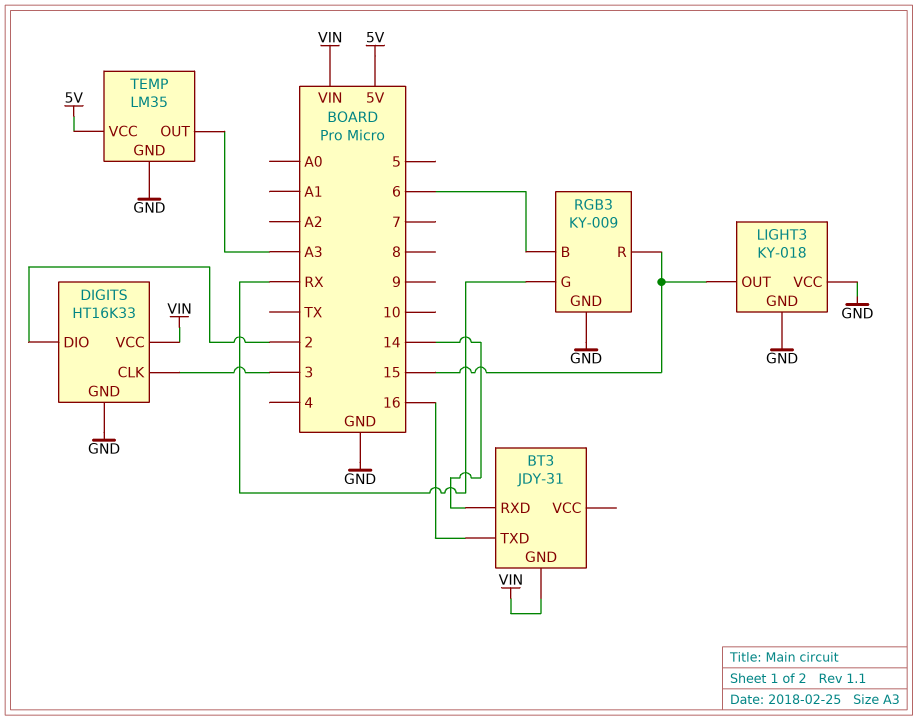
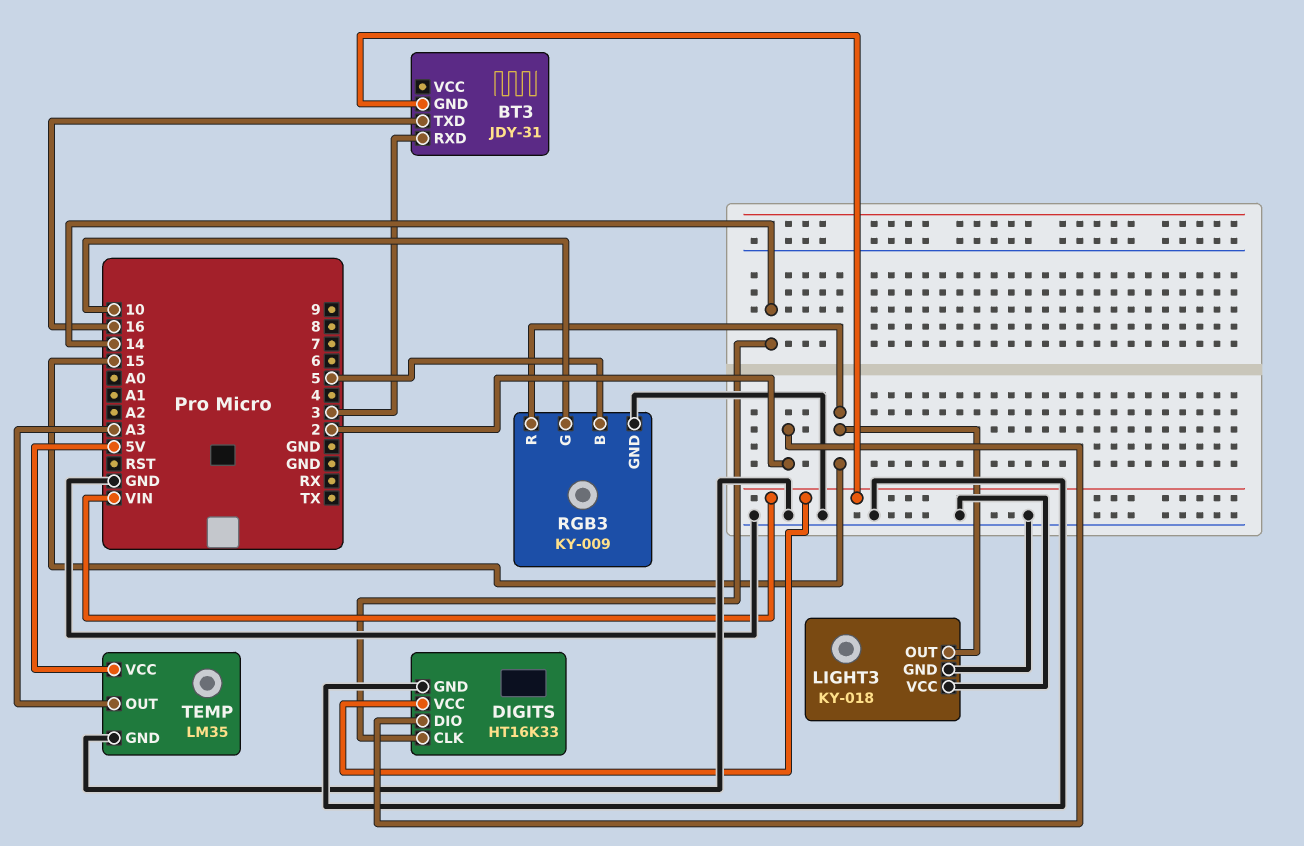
BT3 pin RXD: 14 -> 3
DIGITS pin CLK: 3 -> 14
RGB3 pin B: 6 -> 5
RGB3 pin G: RX -> 10

